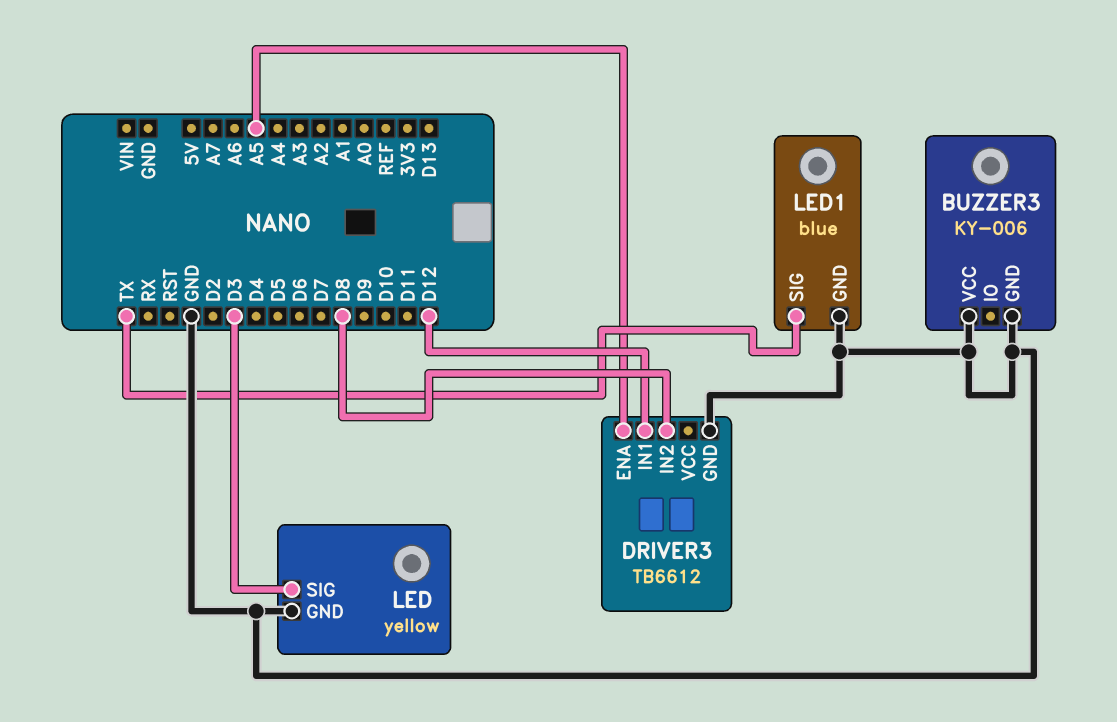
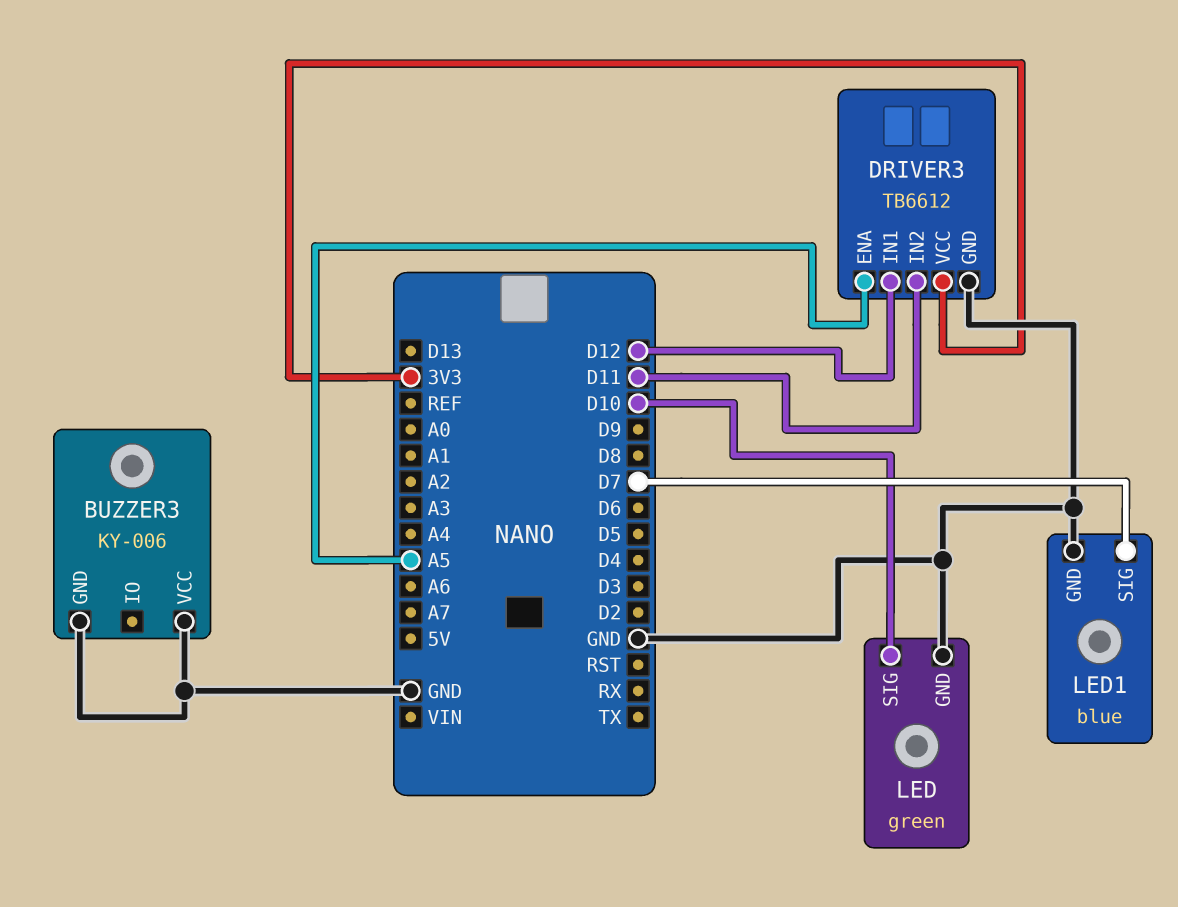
DRIVER3 pin IN2: D8 -> D11
DRIVER3 pin VCC: none -> 3V3
LED: yellow -> green
LED pin SIG: D3 -> D10
LED1 pin SIG: TX -> D7

